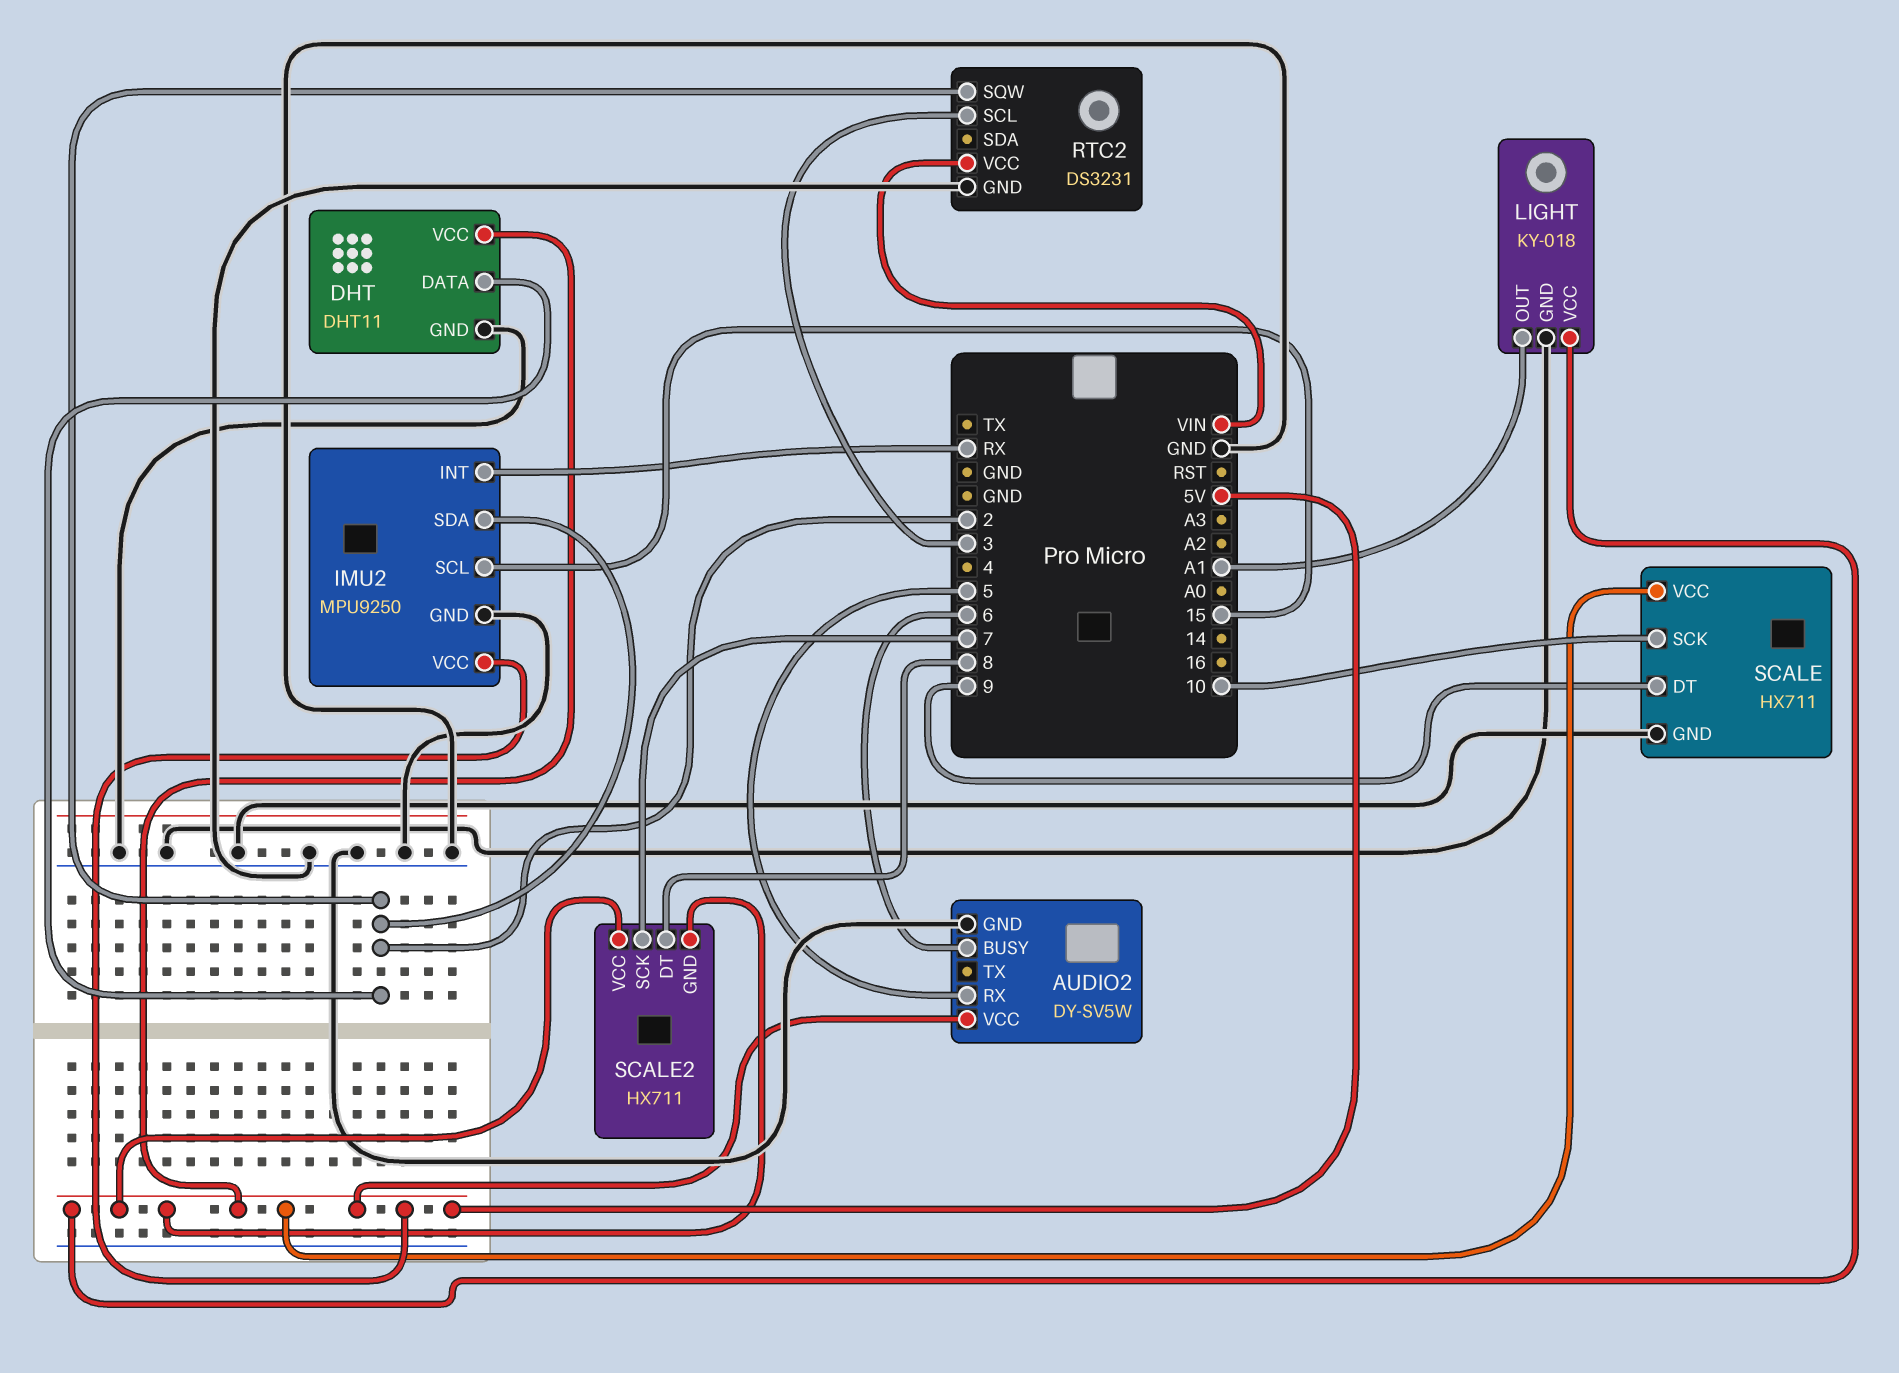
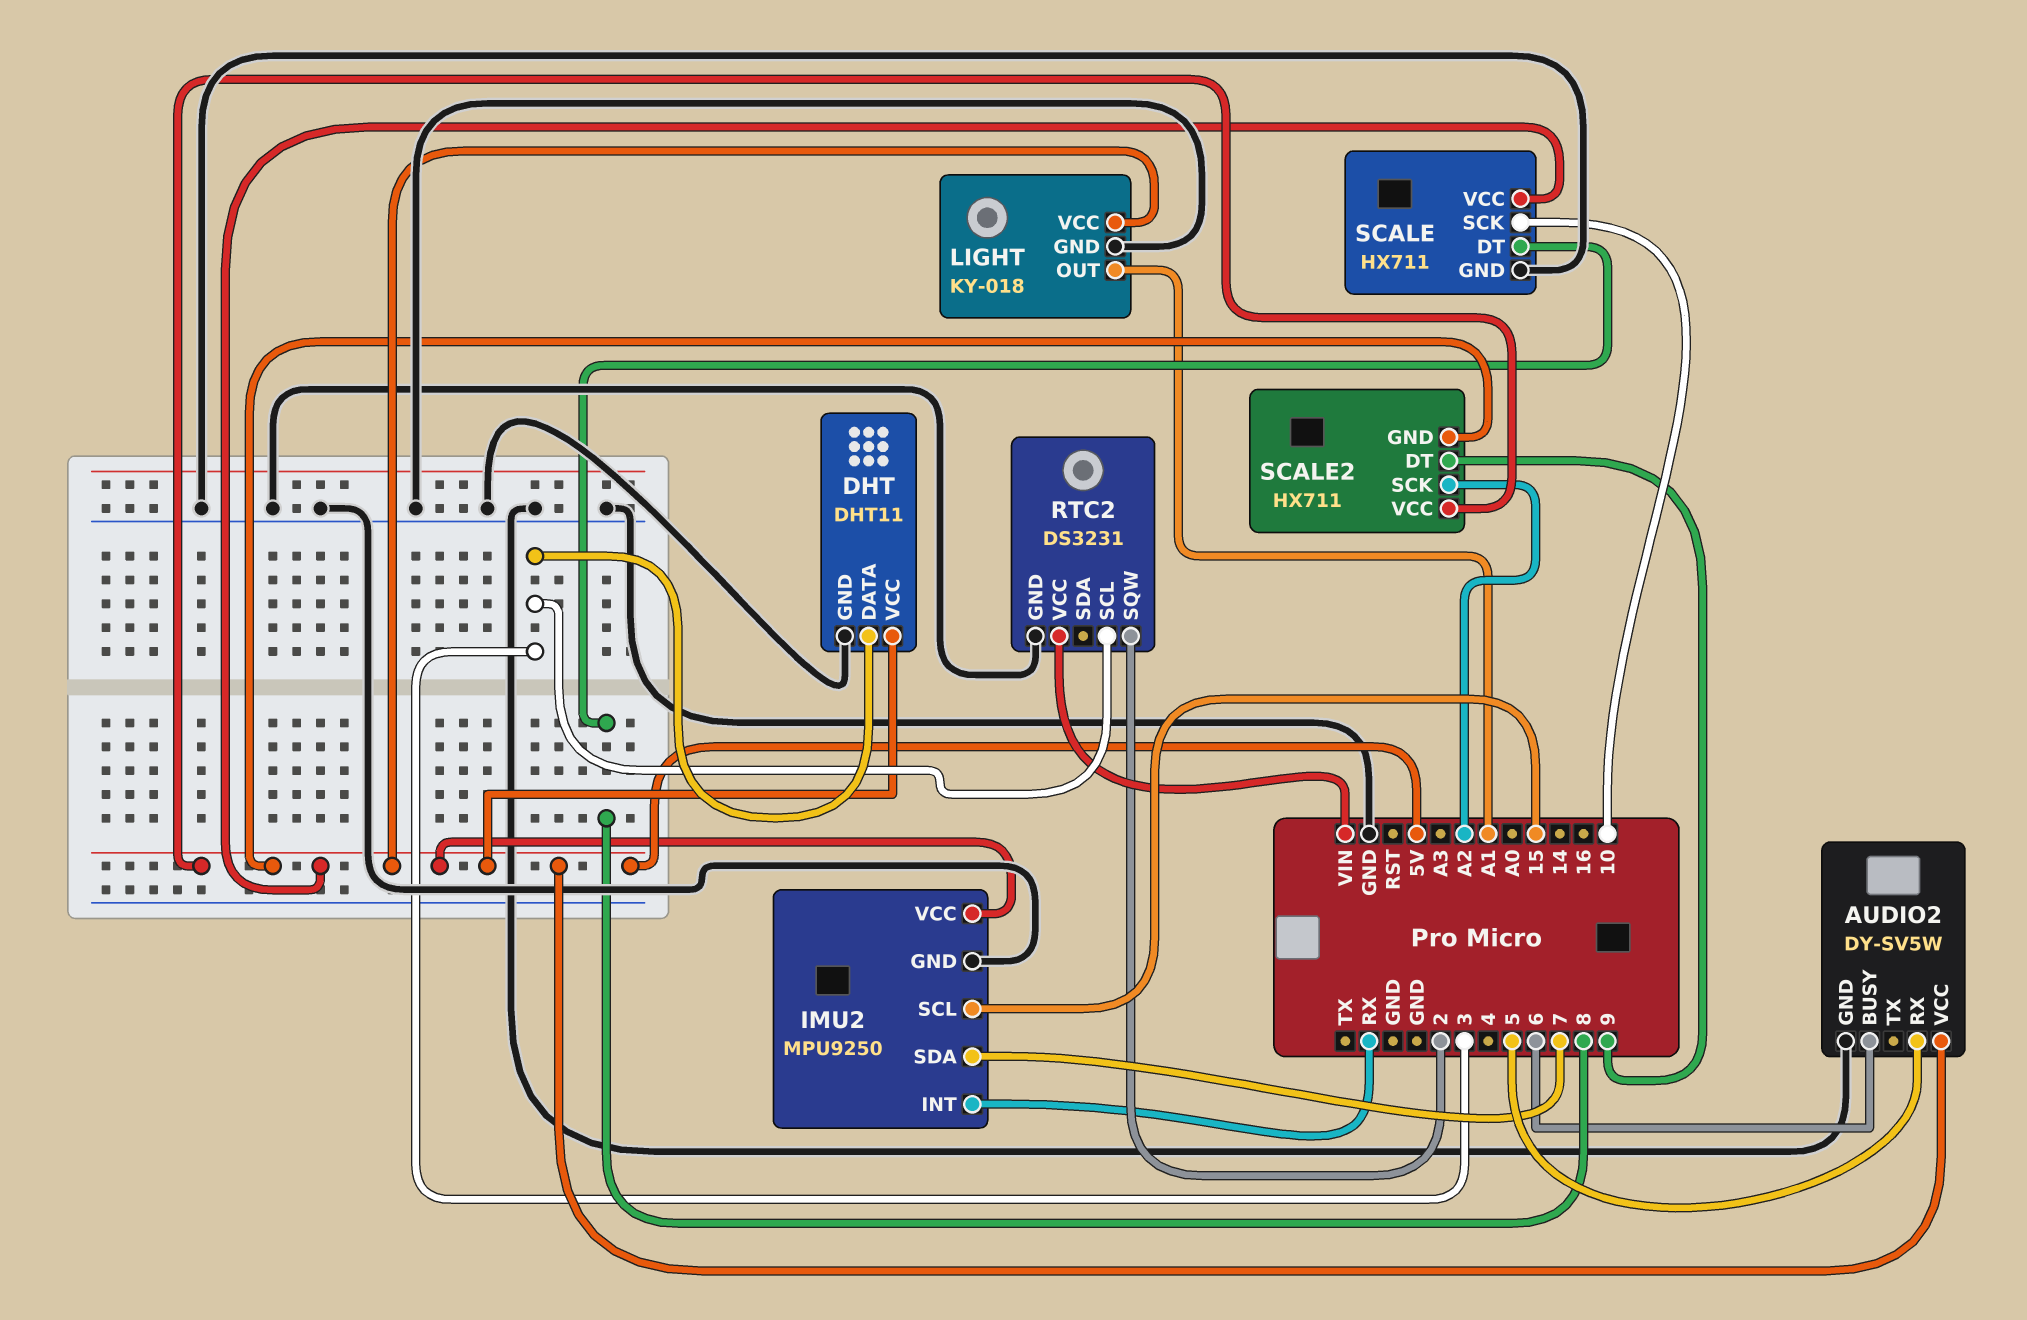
DHT pin DATA: 2 -> 3
IMU2 pin SDA: 2 -> 7
SCALE pin DT: 9 -> 8
SCALE2 pin DT: 8 -> 9
SCALE2 pin SCK: 7 -> A2

